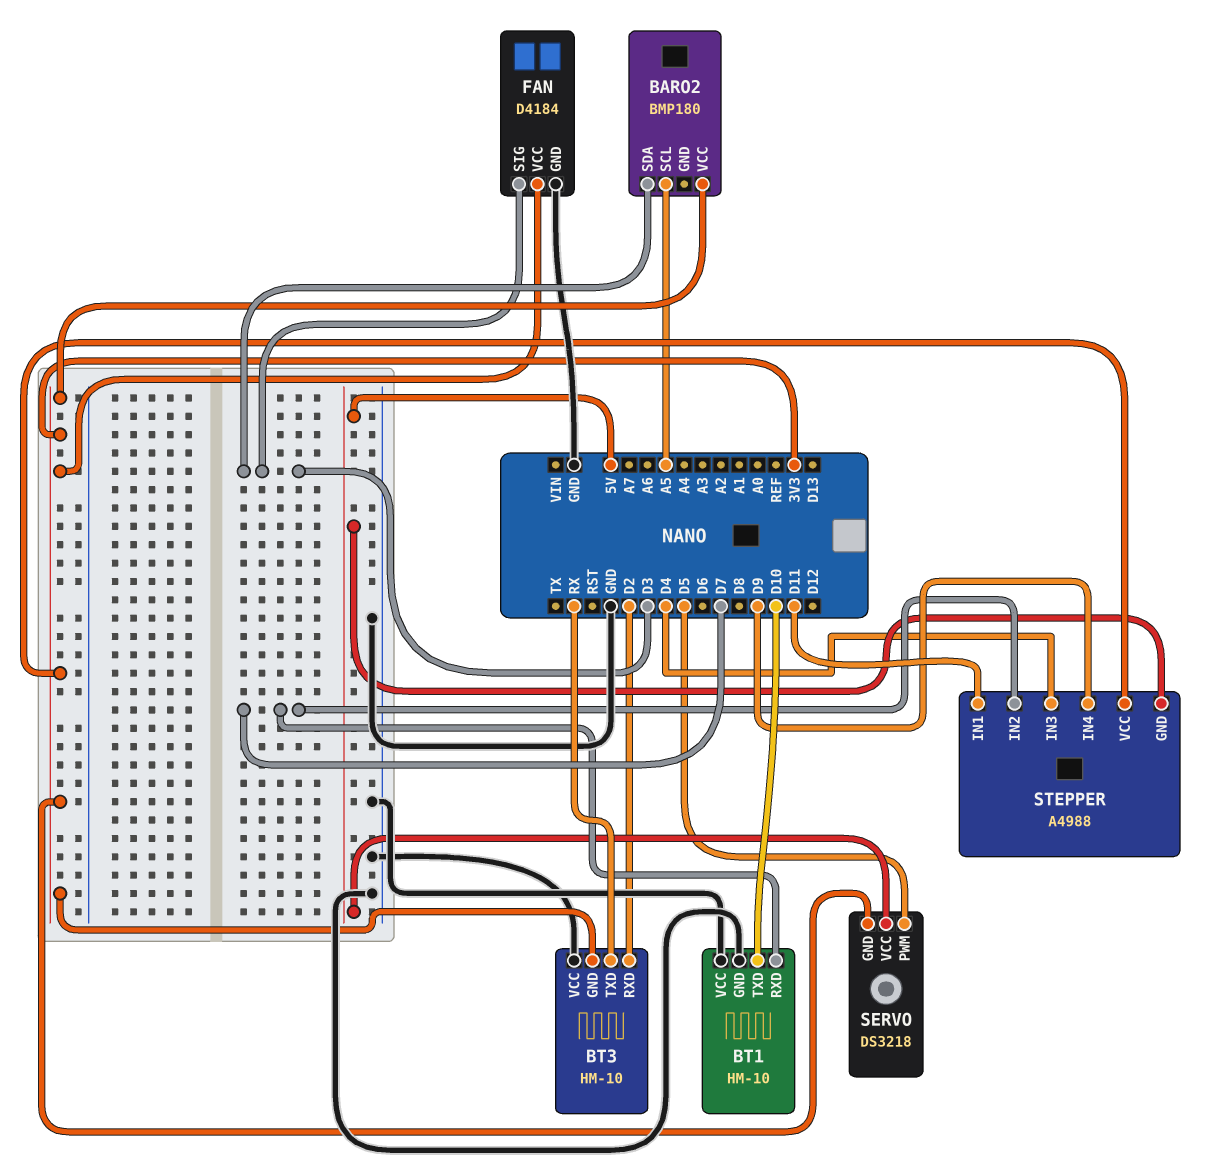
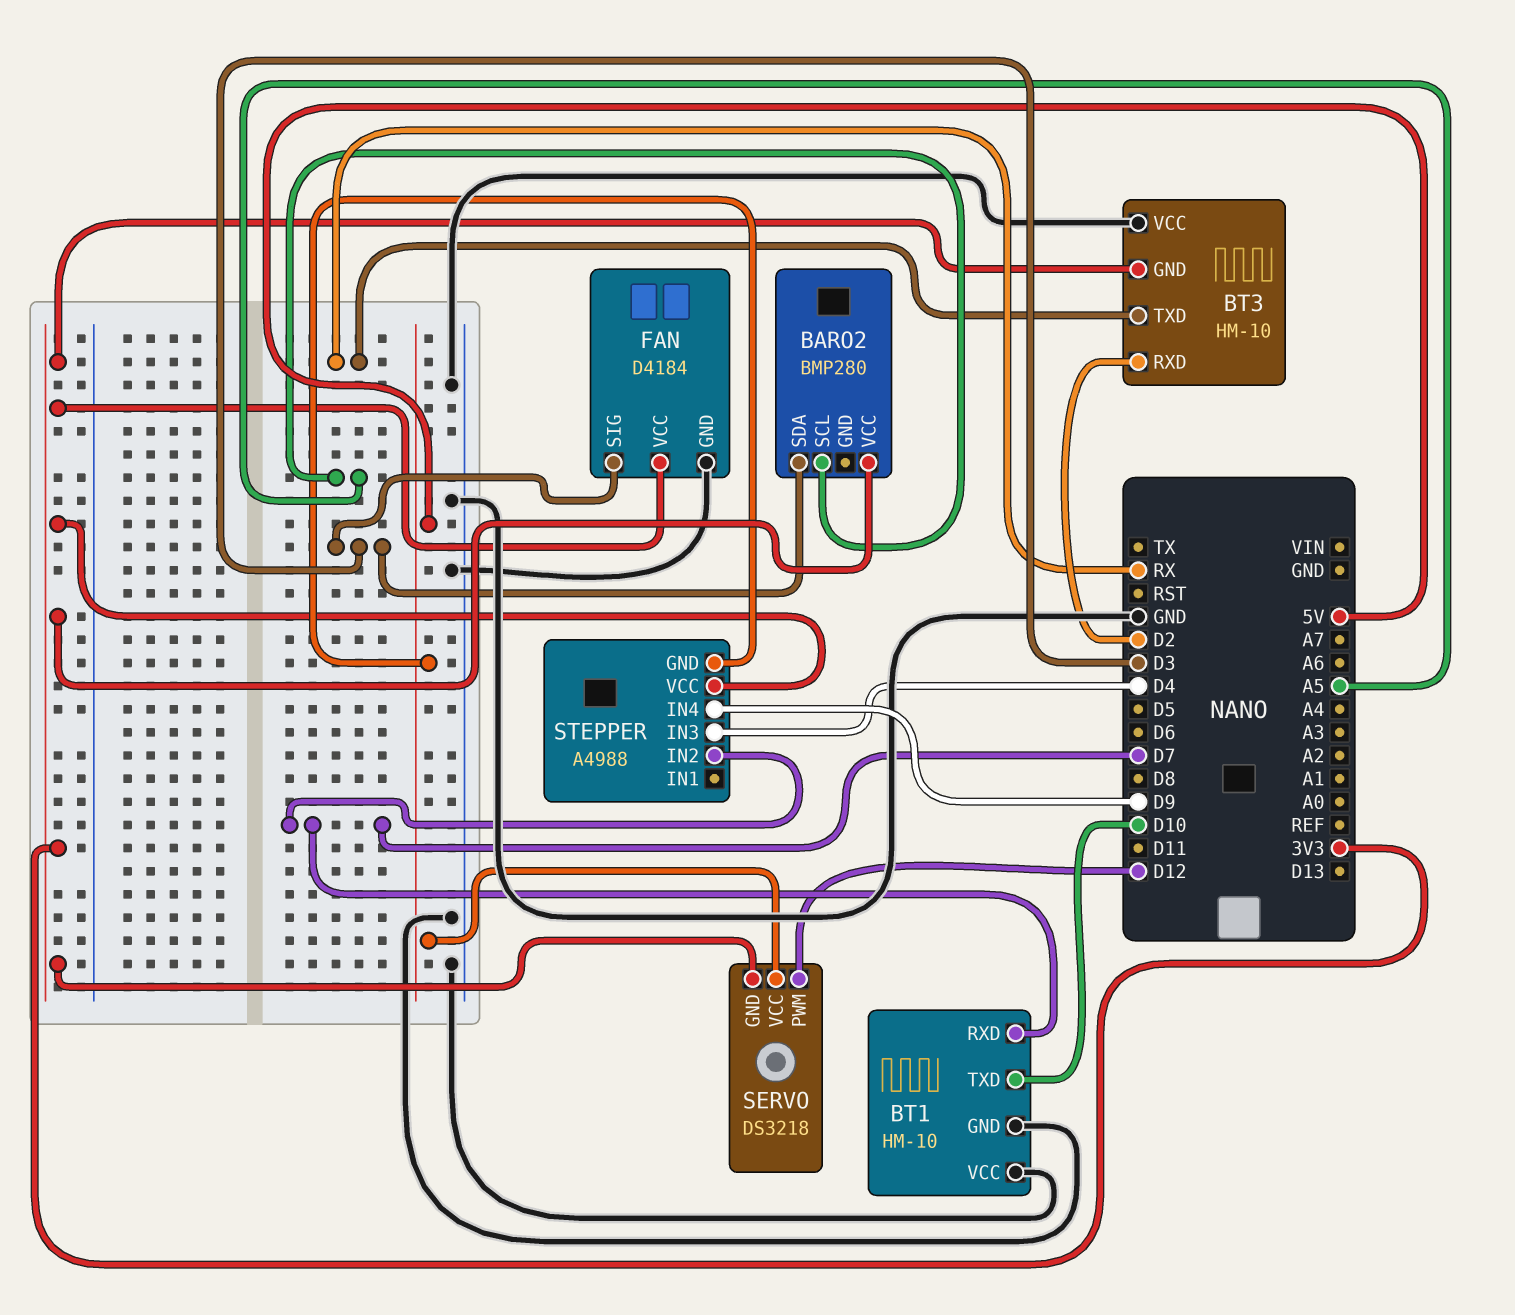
BARO2: BMP180 -> BMP280
SERVO pin PWM: D5 -> D12
STEPPER pin IN1: D11 -> none

